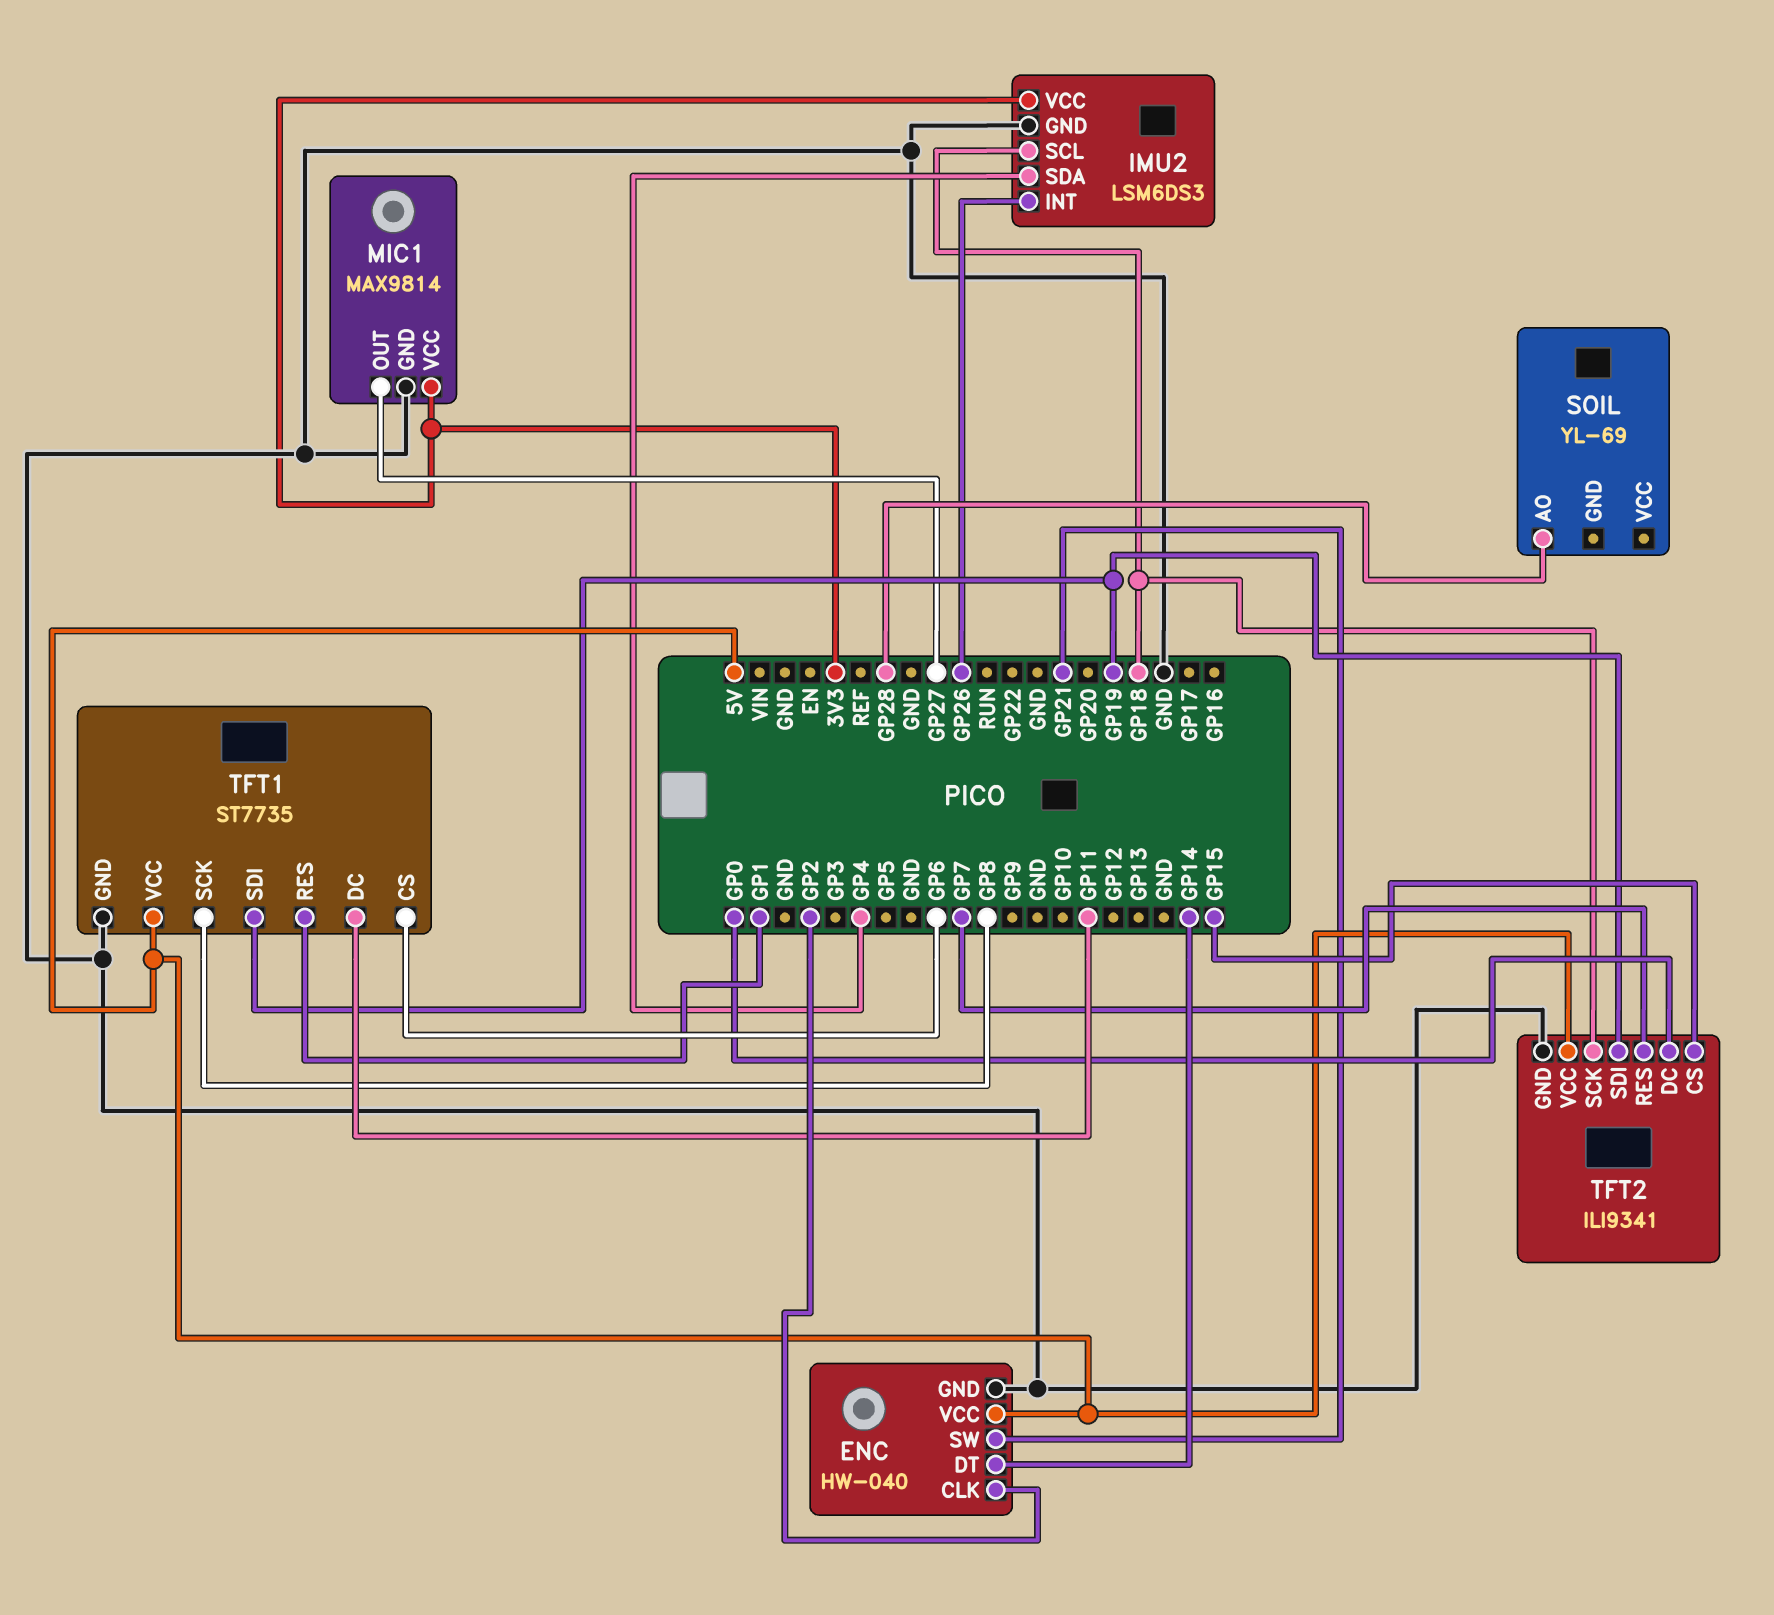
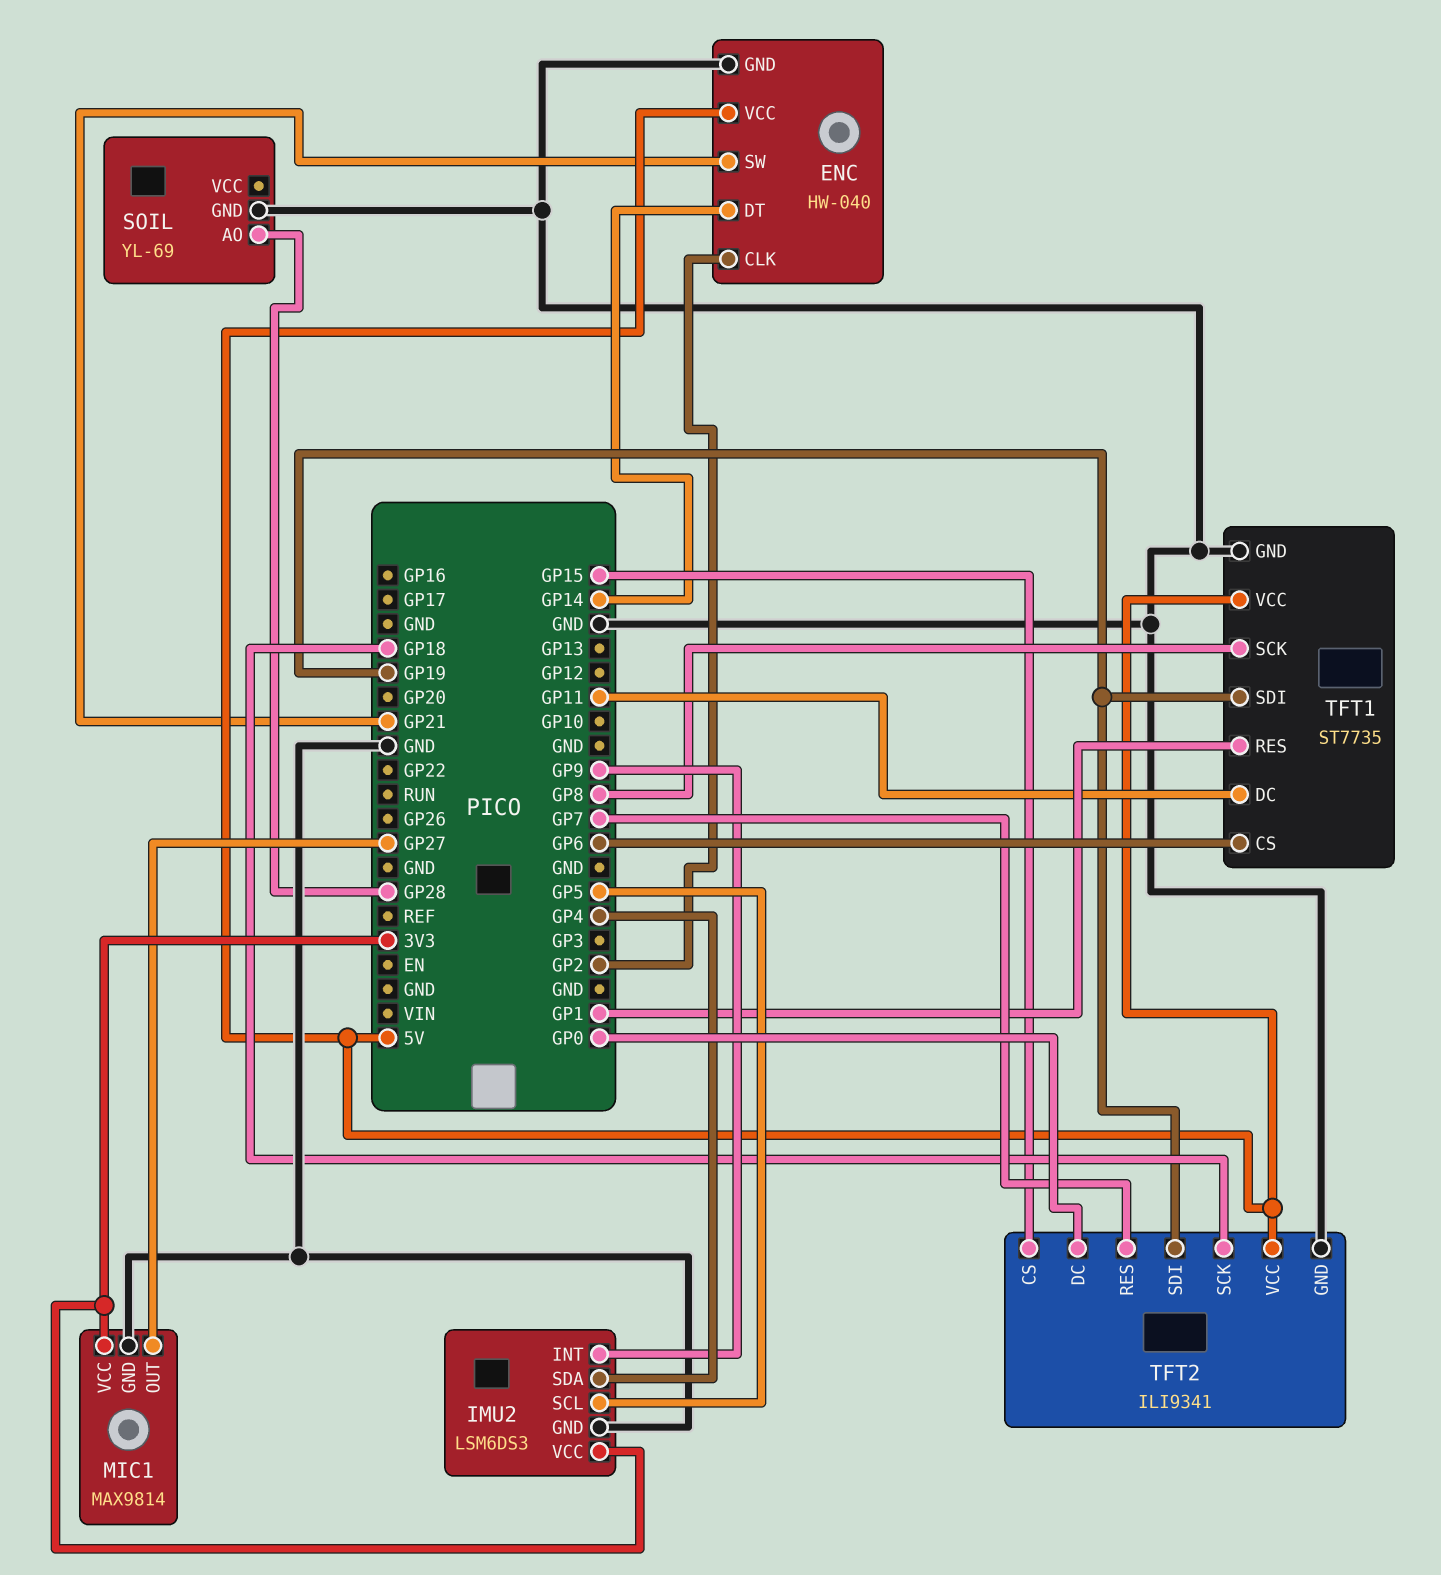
IMU2 pin INT: GP26 -> GP9
IMU2 pin SCL: GP18 -> GP5
SOIL pin GND: none -> GND

